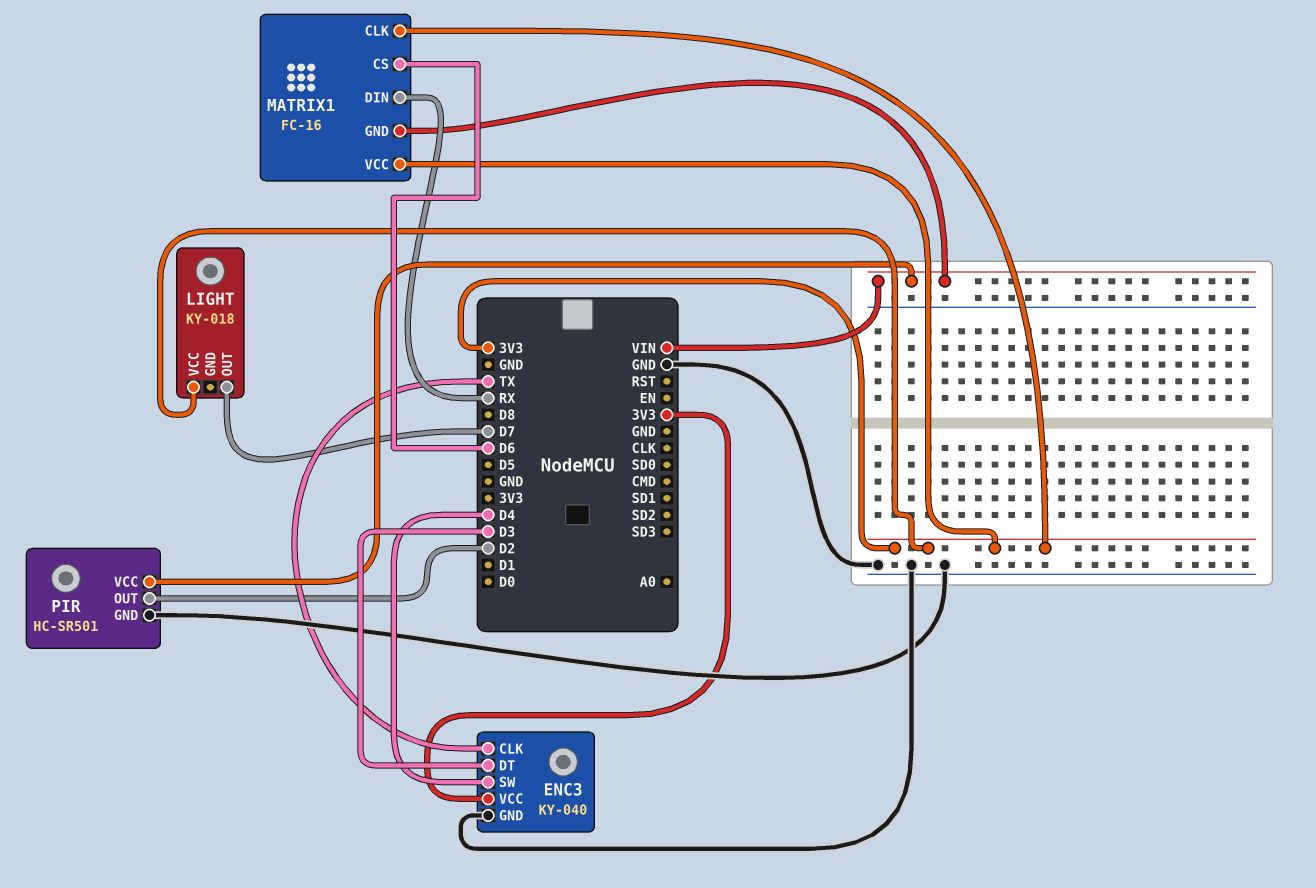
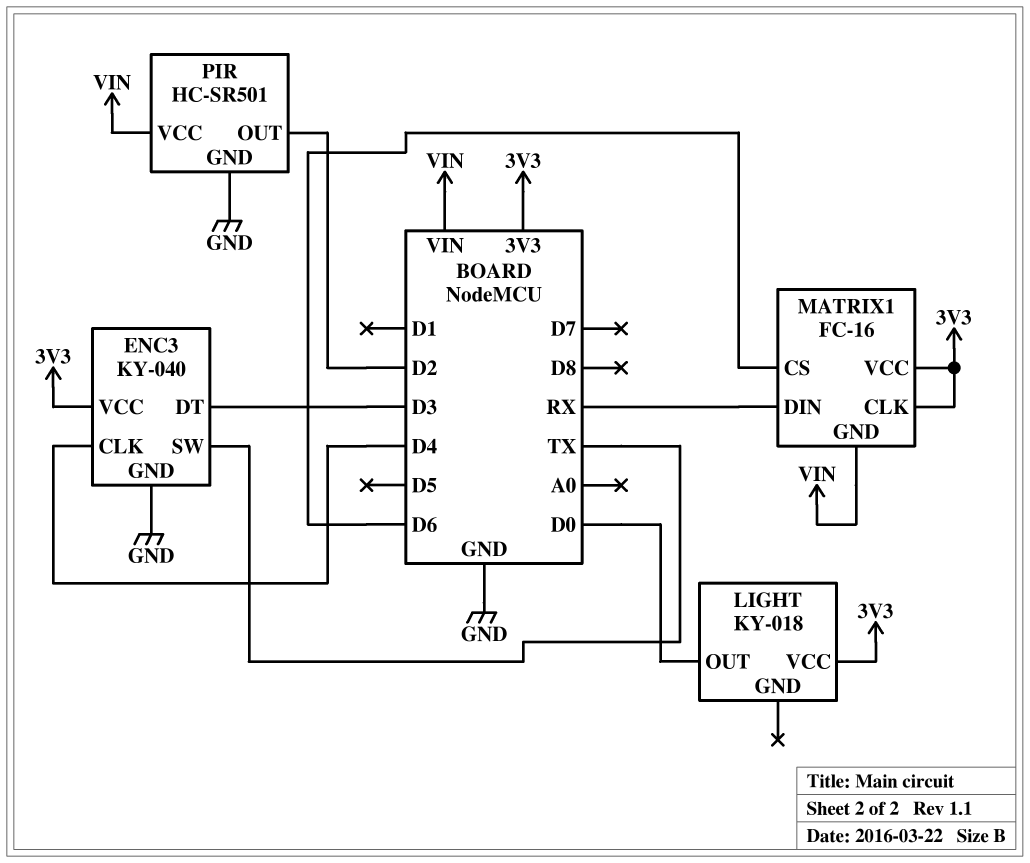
ENC3 pin CLK: TX -> D4
ENC3 pin SW: D4 -> TX
LIGHT pin OUT: D7 -> D0

